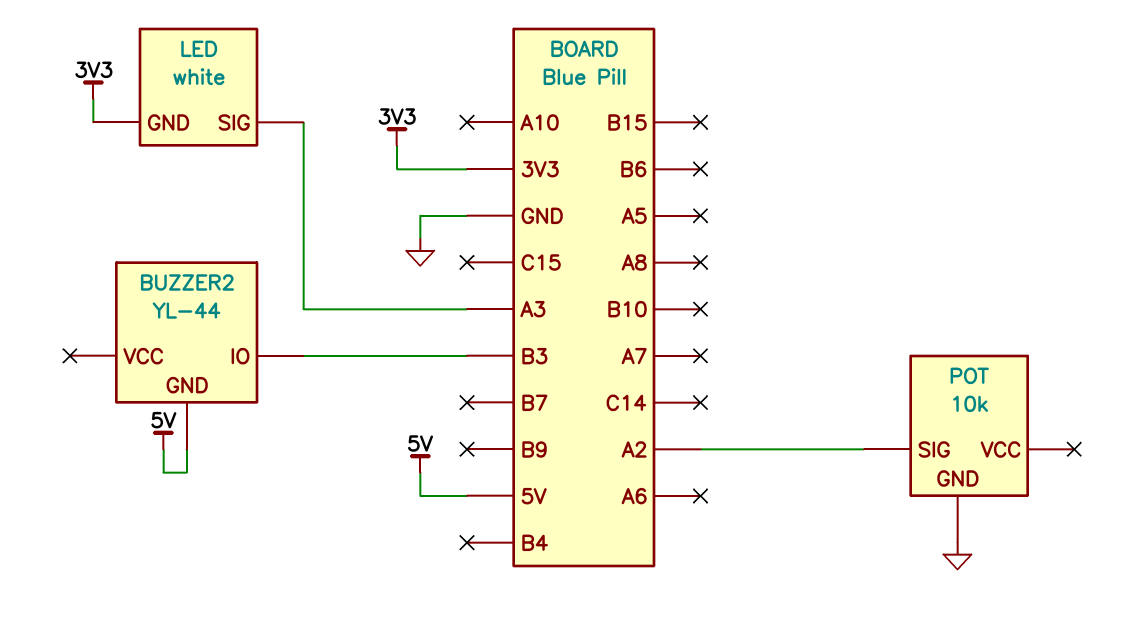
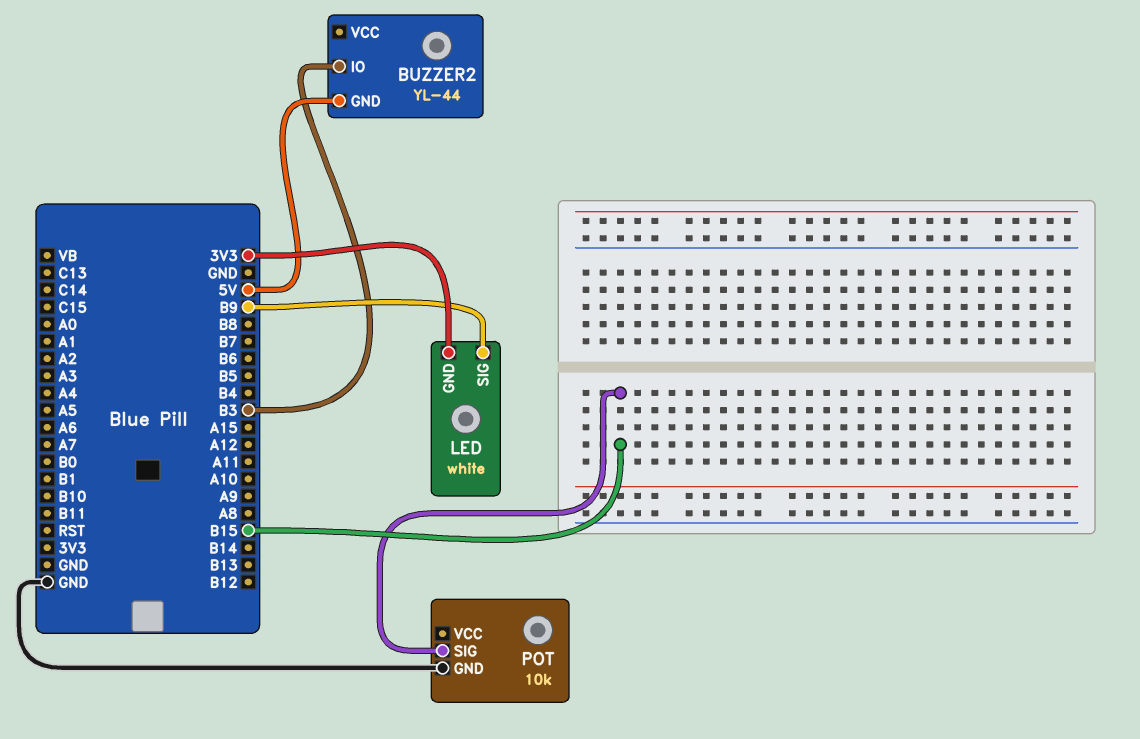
LED pin SIG: A3 -> B9
POT pin SIG: A2 -> B15

